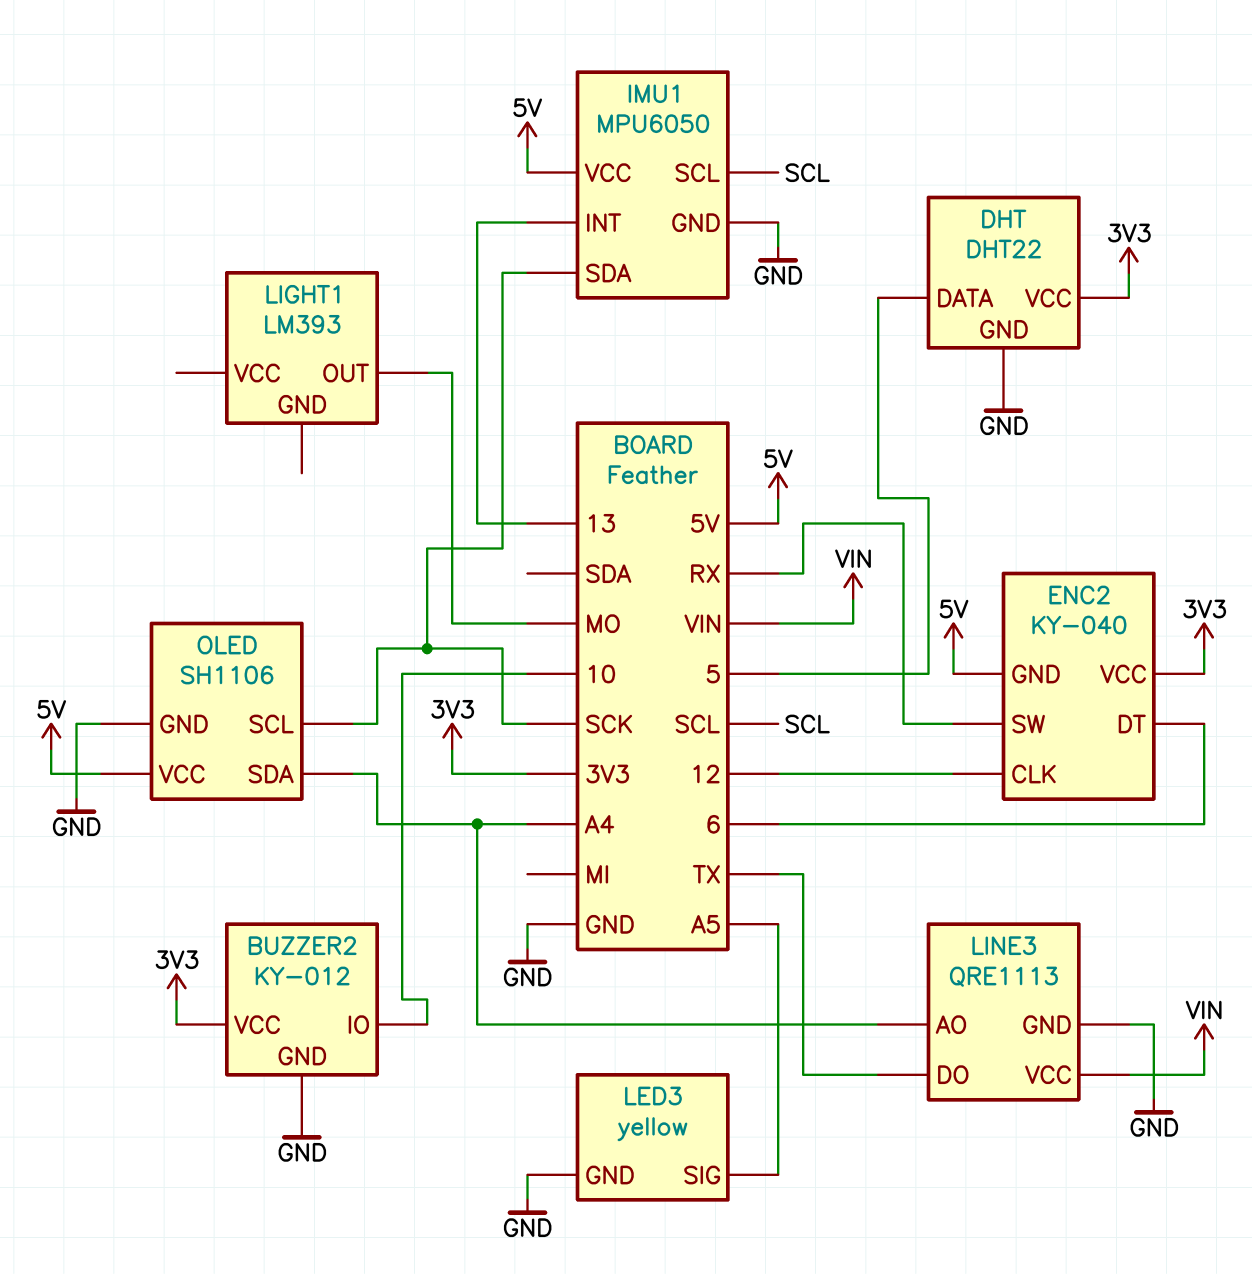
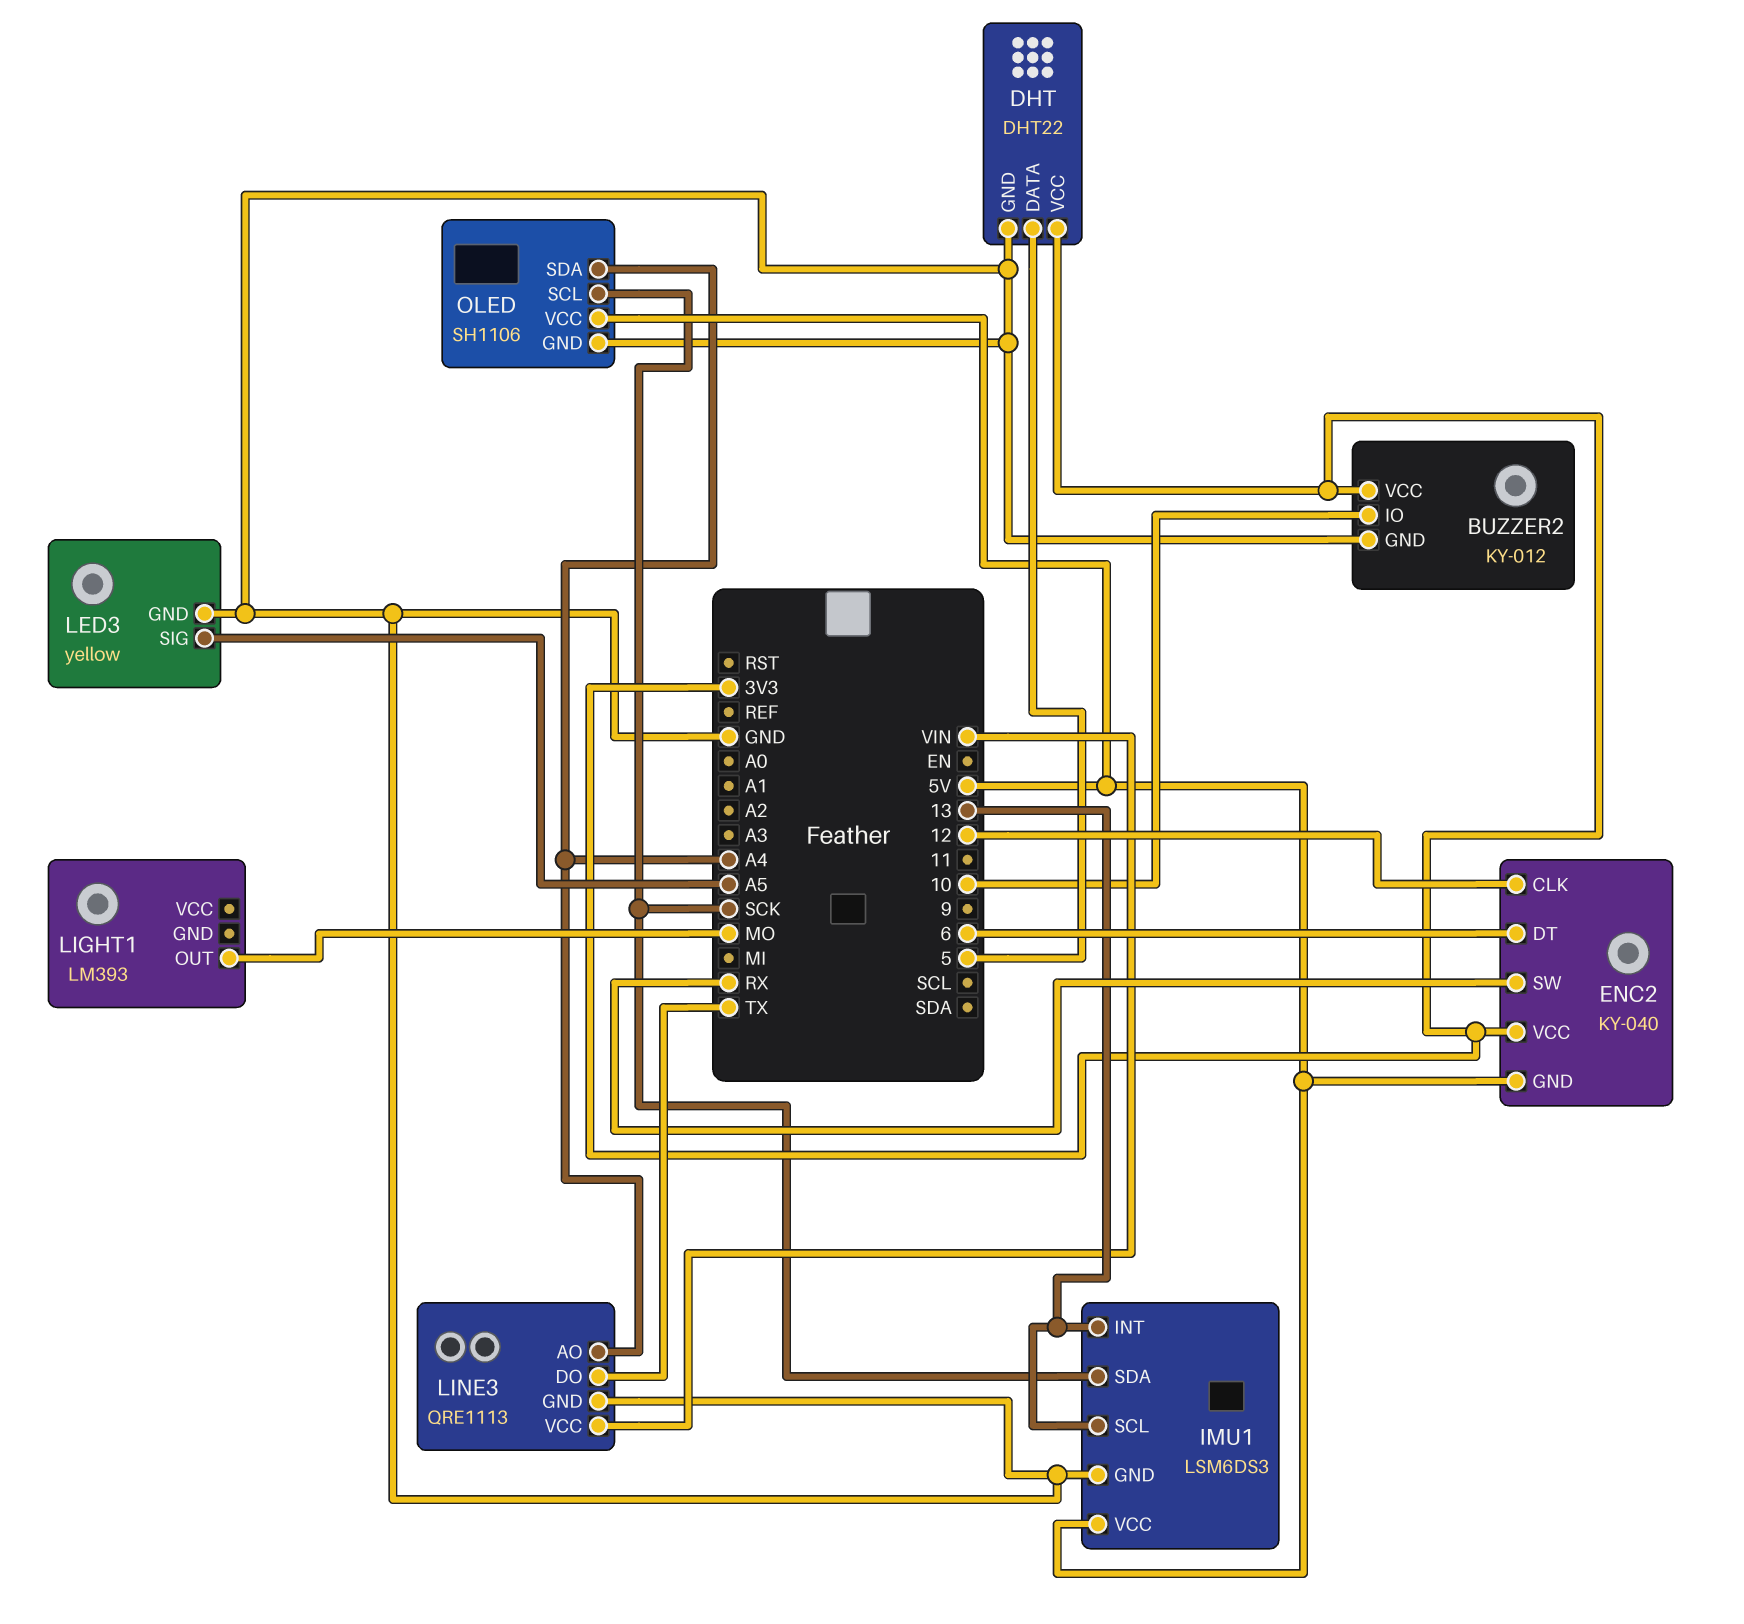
IMU1: MPU6050 -> LSM6DS3
IMU1 pin SCL: SCL -> 13

